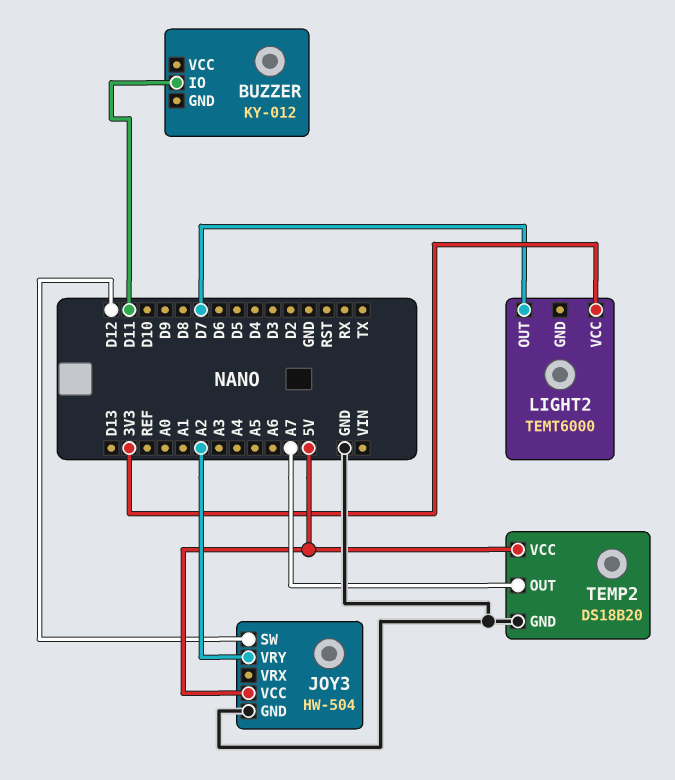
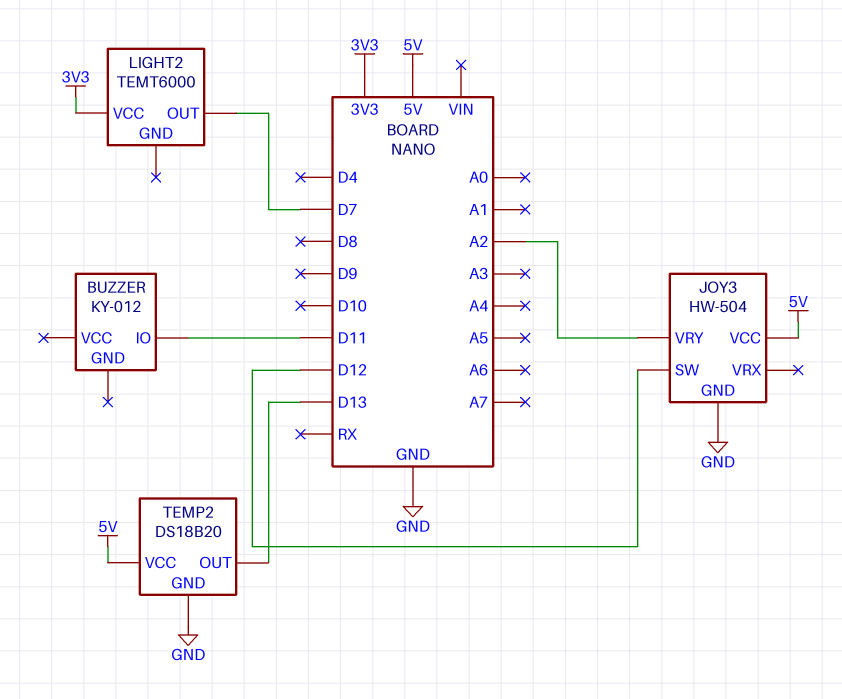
TEMP2 pin OUT: A7 -> D13

